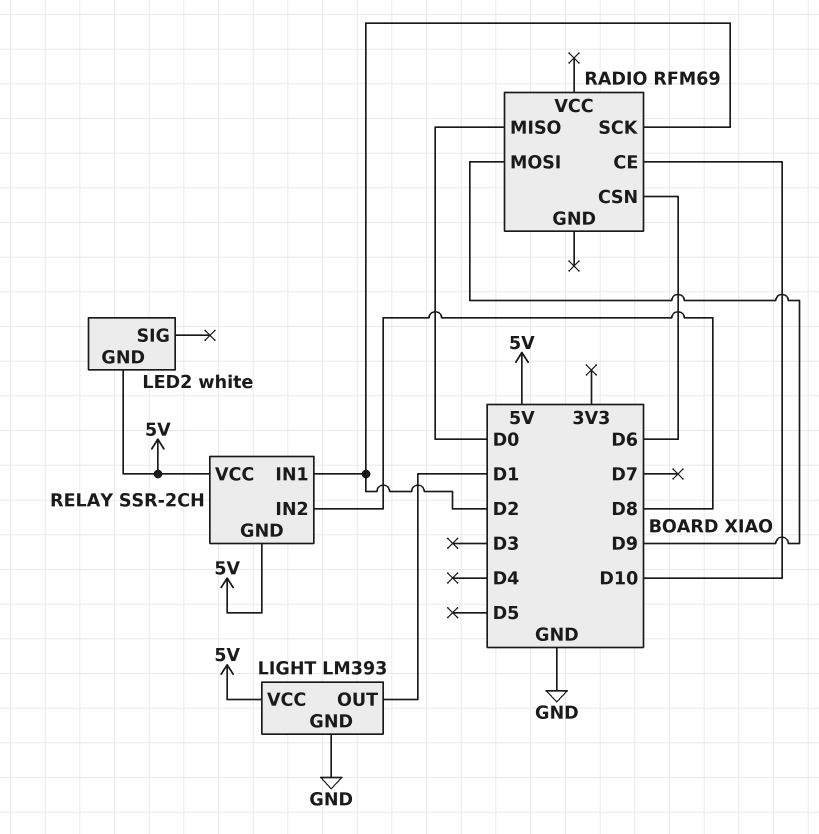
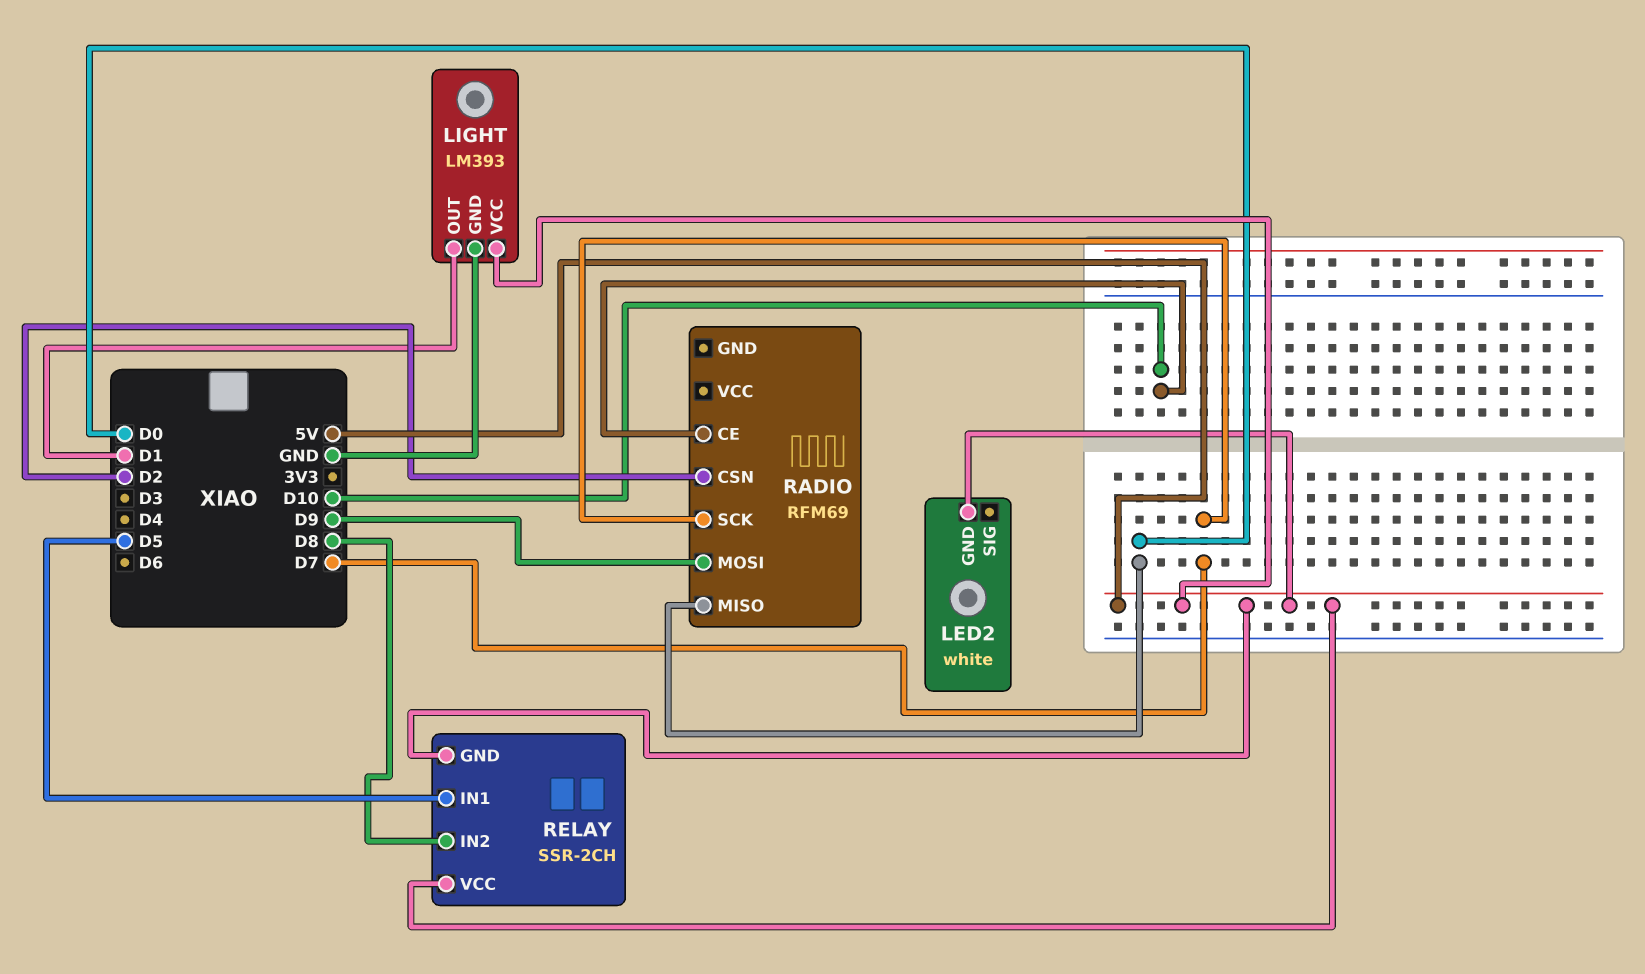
RADIO pin CSN: D6 -> D2
RADIO pin SCK: D2 -> D7
RELAY pin IN1: D2 -> D5

